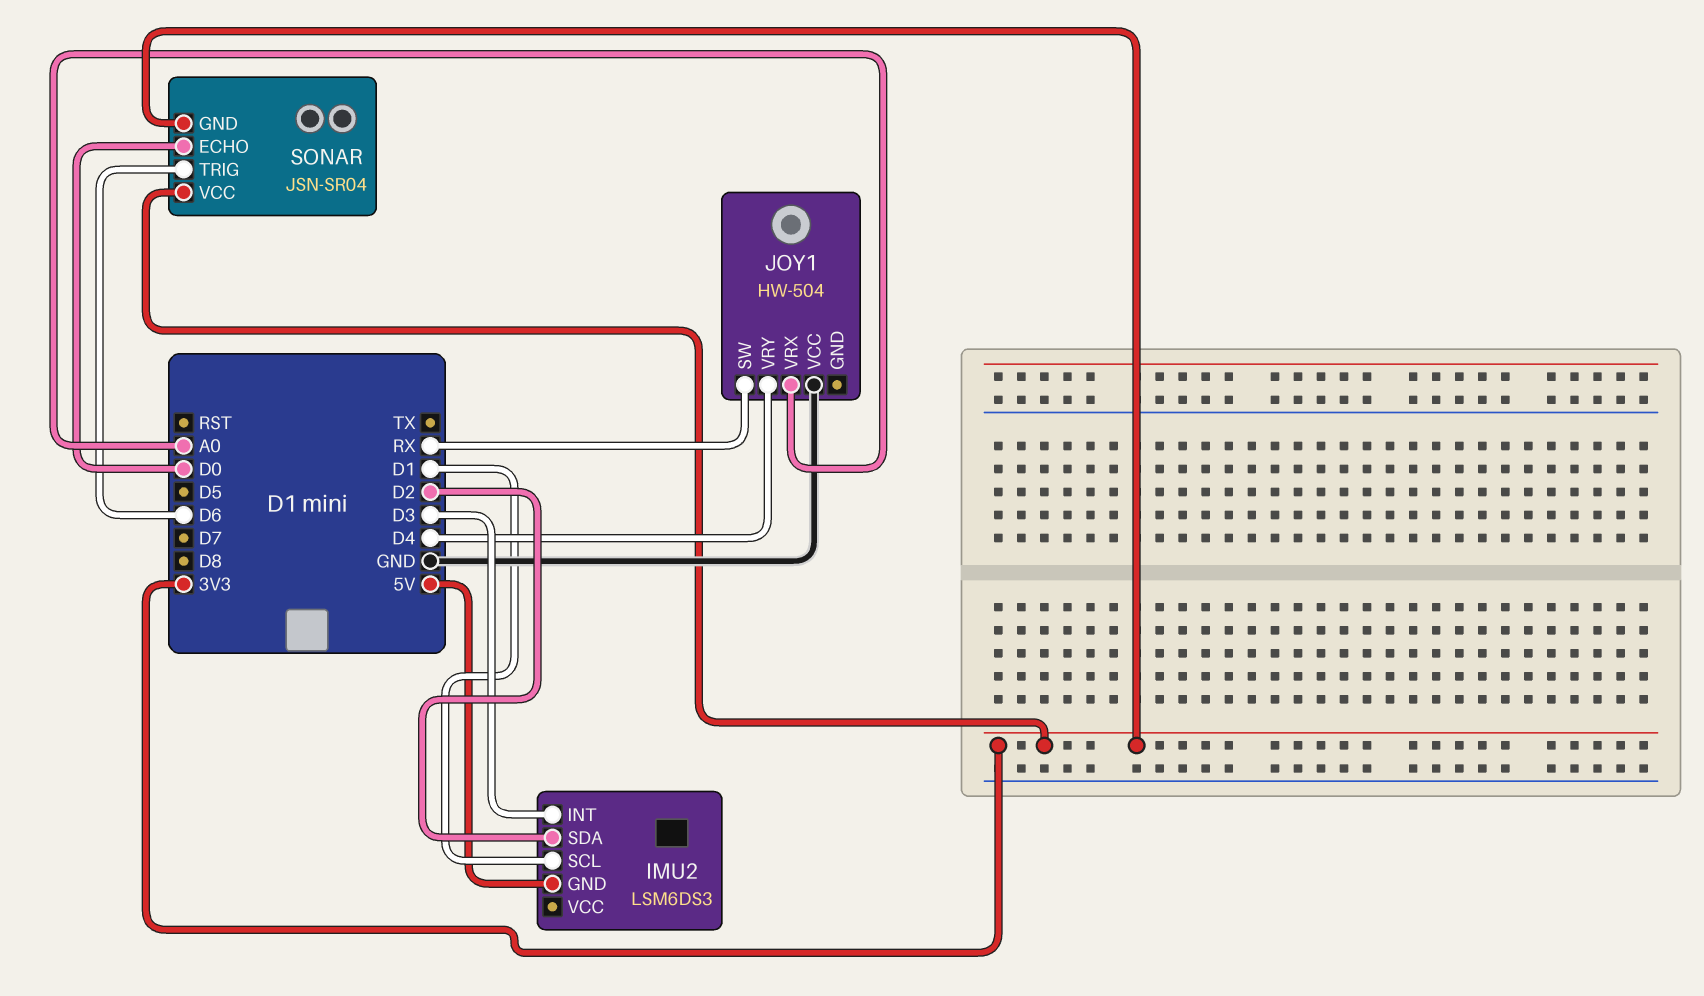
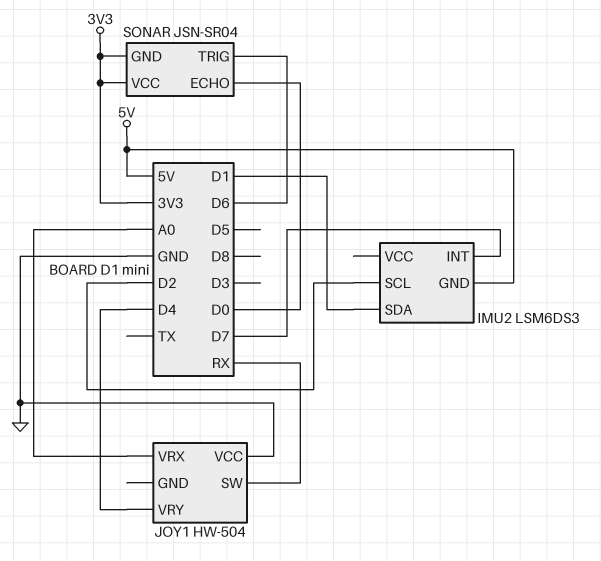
IMU2 pin INT: D3 -> D7
IMU2 pin SCL: D1 -> D2
IMU2 pin SDA: D2 -> D1

